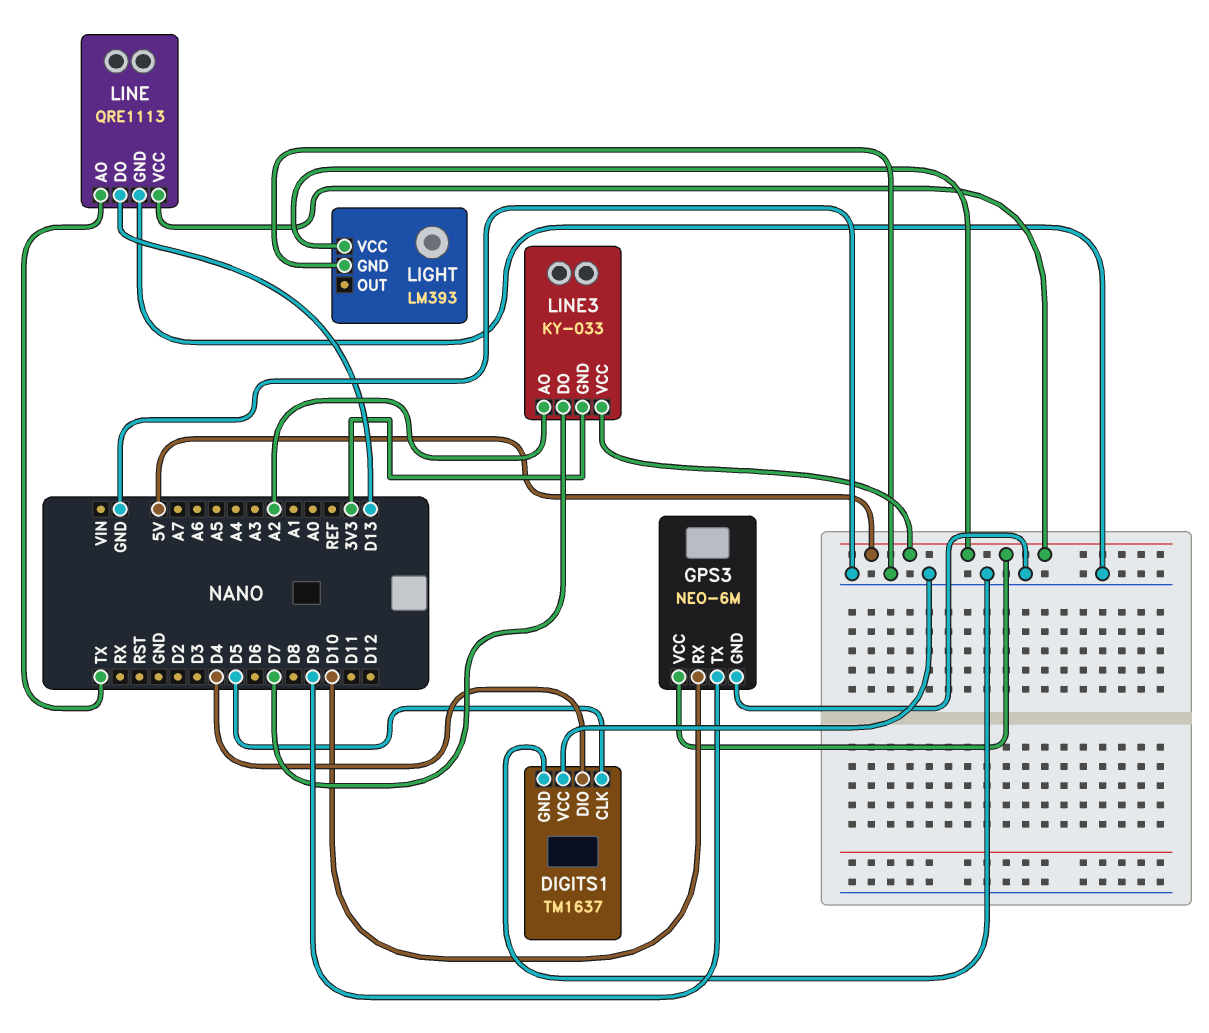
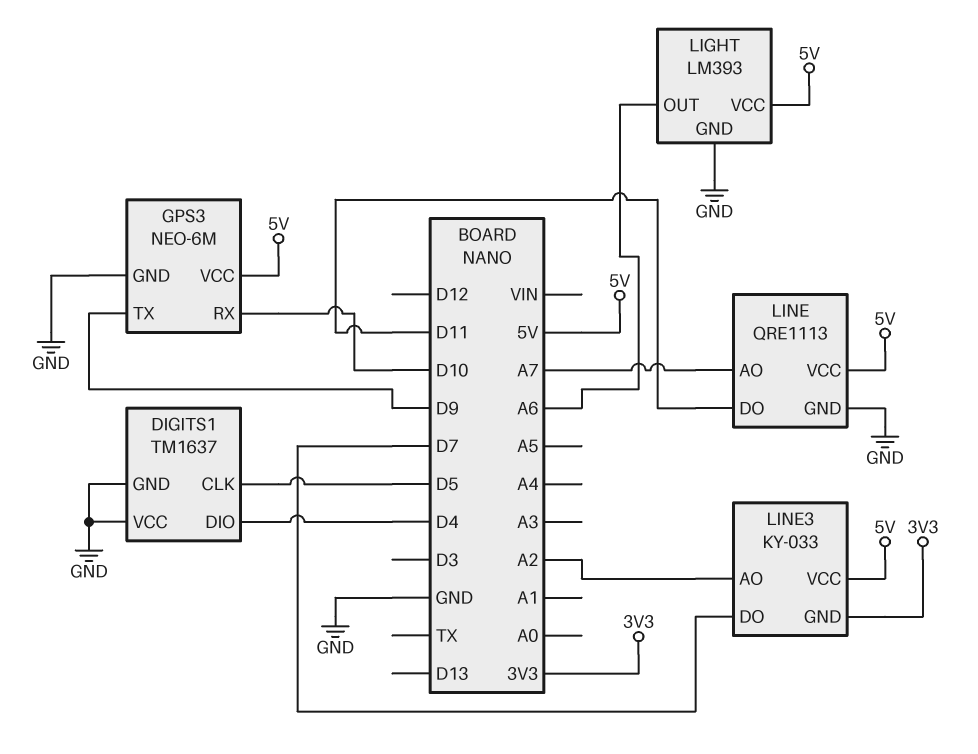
LIGHT pin OUT: none -> A6
LINE pin AO: TX -> A7
LINE pin DO: D13 -> D11

